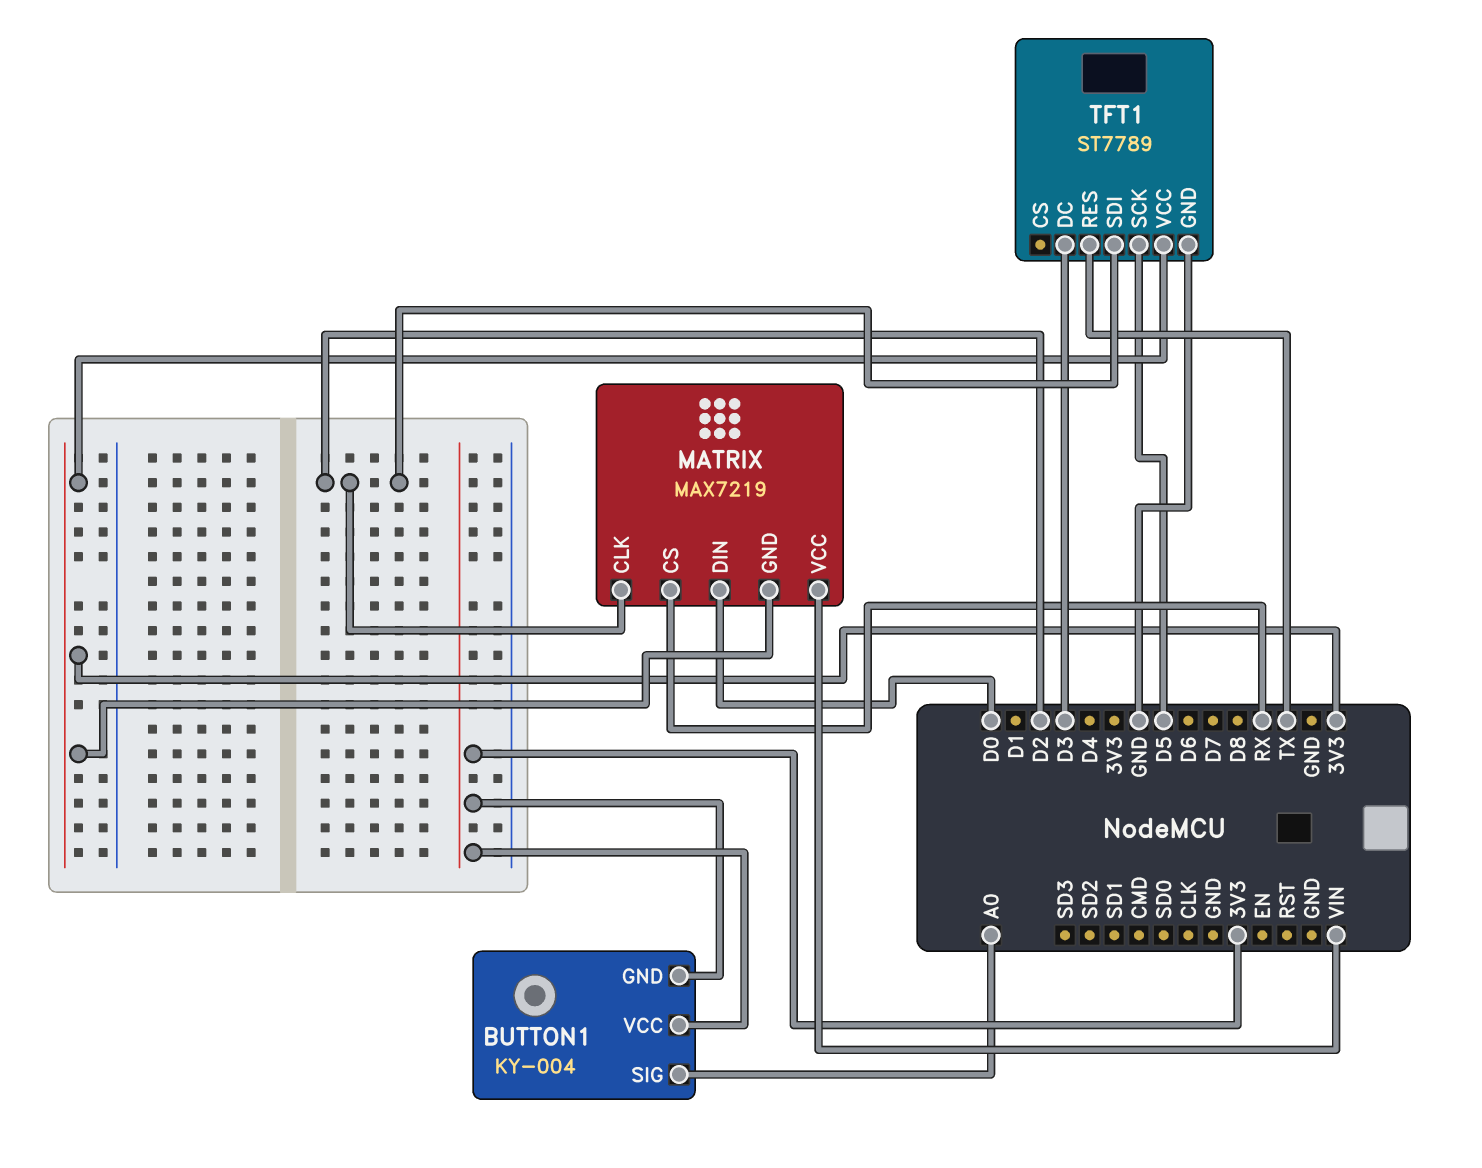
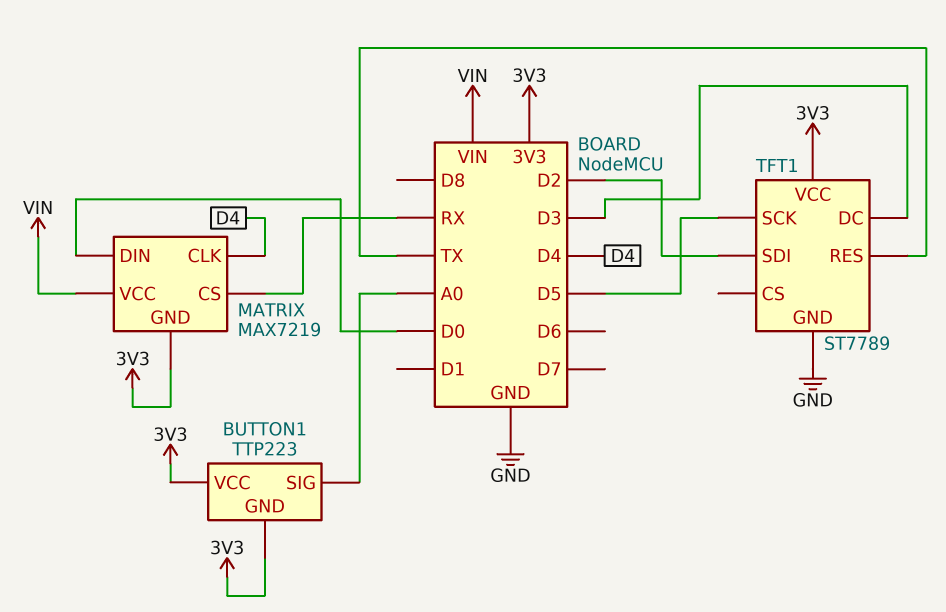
BUTTON1: KY-004 -> TTP223
MATRIX pin CLK: D2 -> D4

